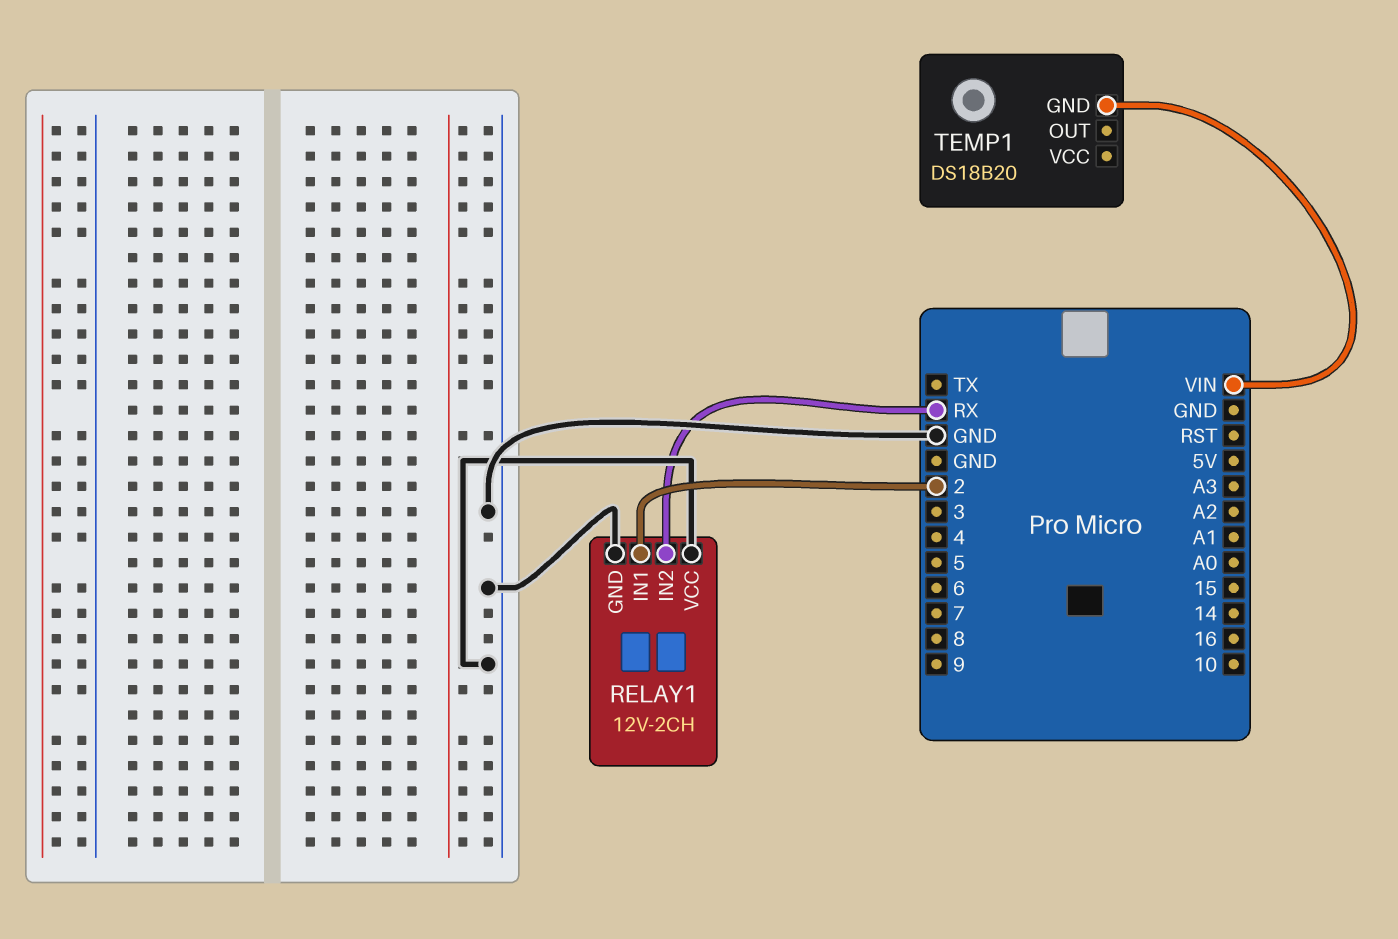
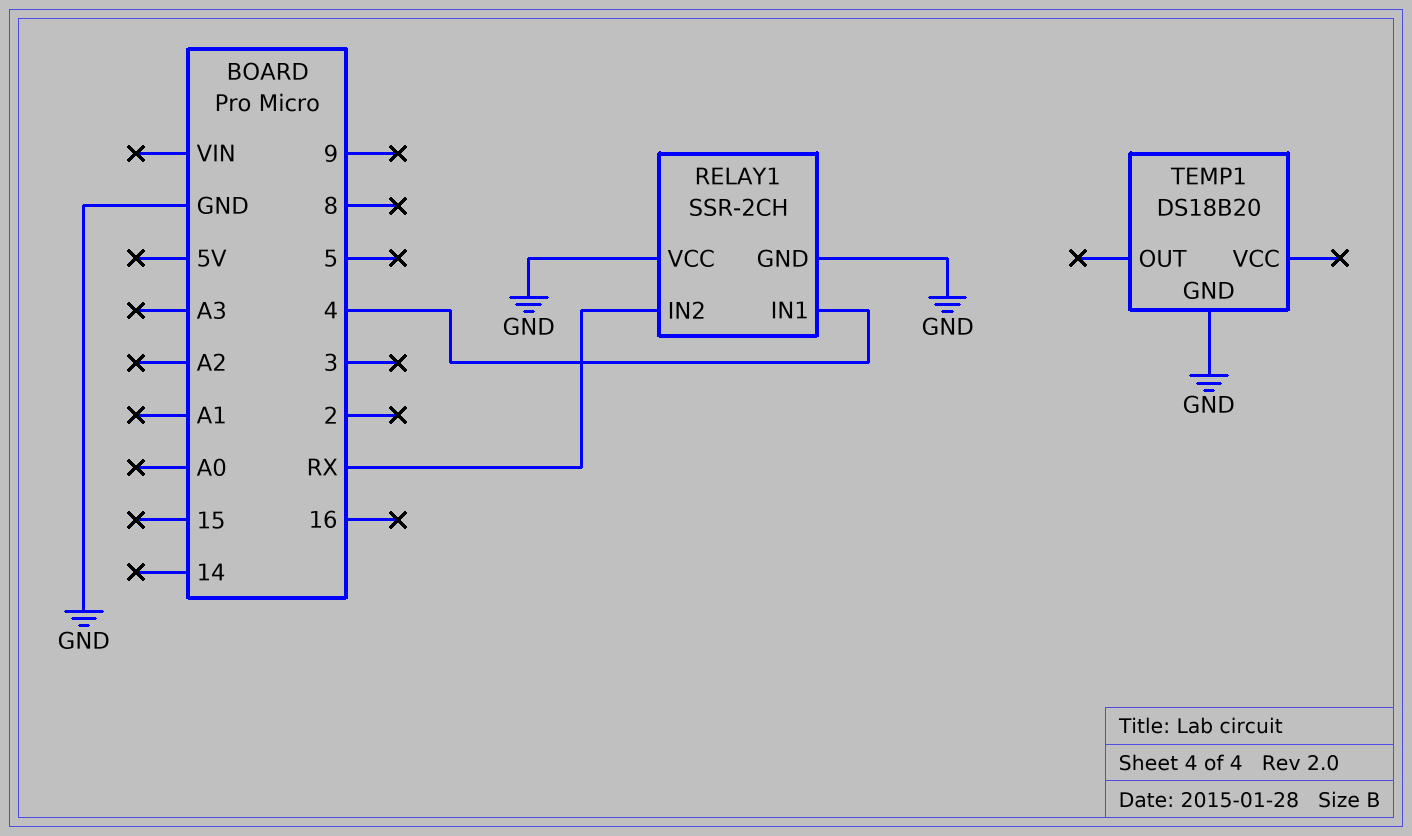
RELAY1: 12V-2CH -> SSR-2CH
RELAY1 pin IN1: 2 -> 4
TEMP1 pin GND: VIN -> GND

